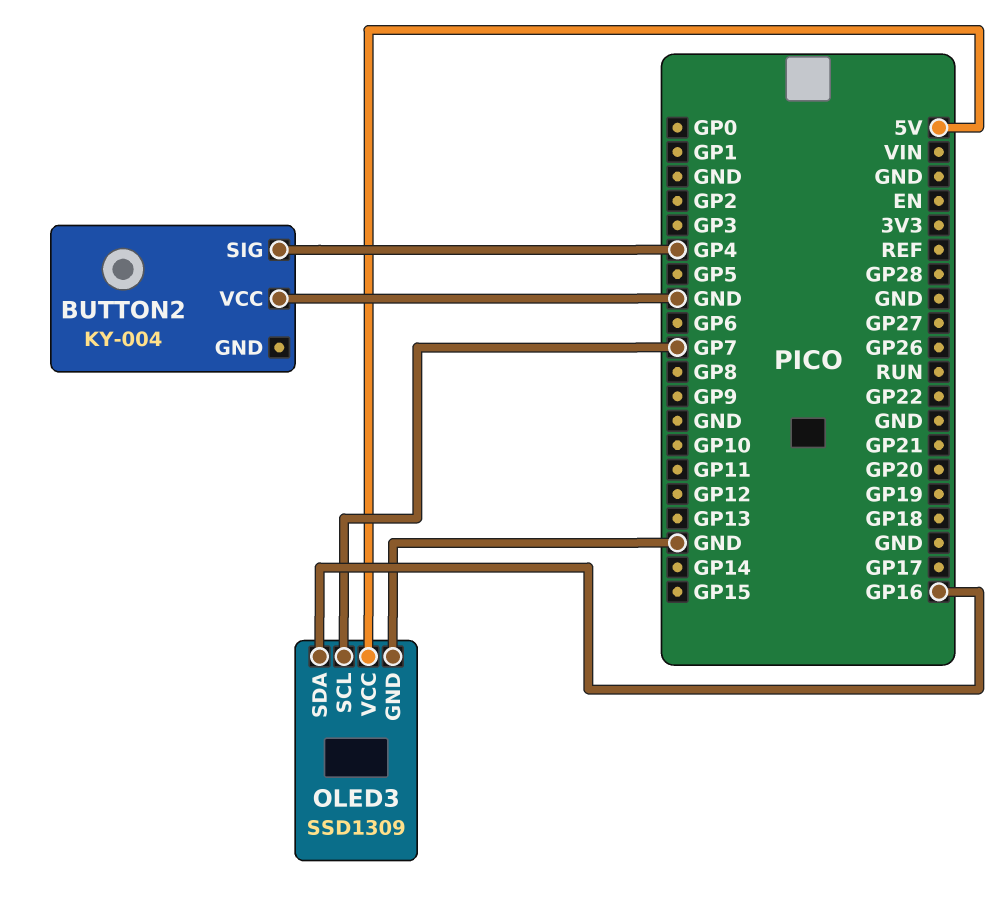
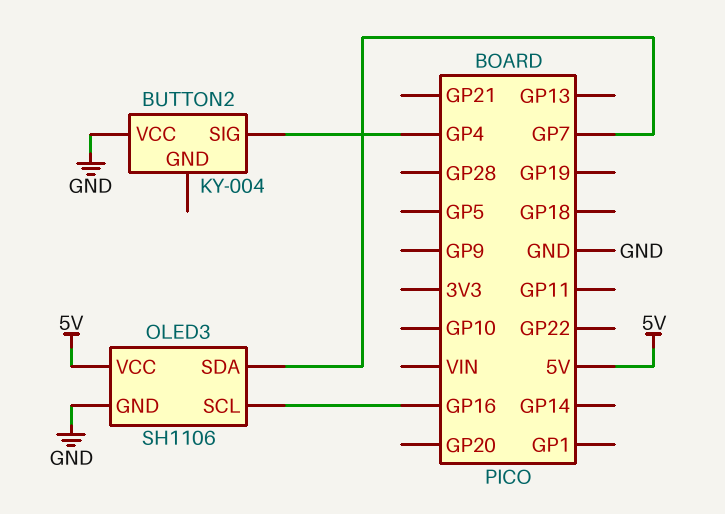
OLED3: SSD1309 -> SH1106
OLED3 pin SCL: GP7 -> GP16
OLED3 pin SDA: GP16 -> GP7

